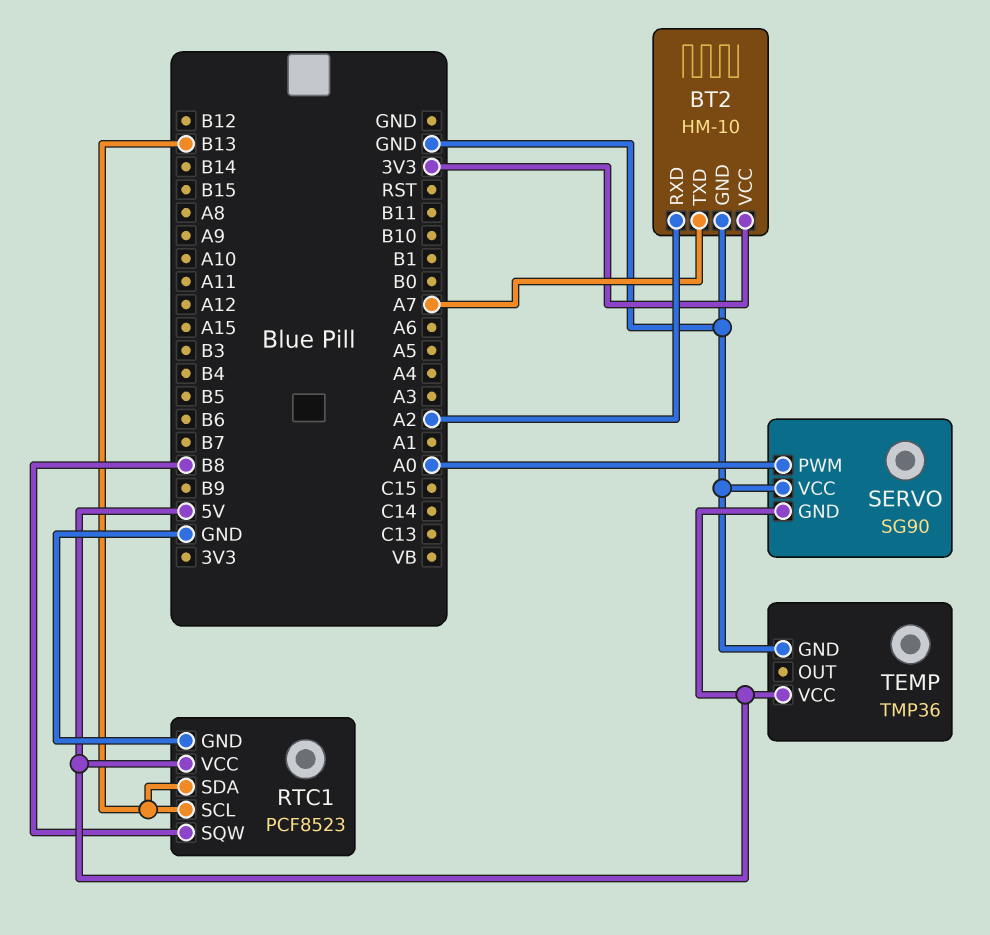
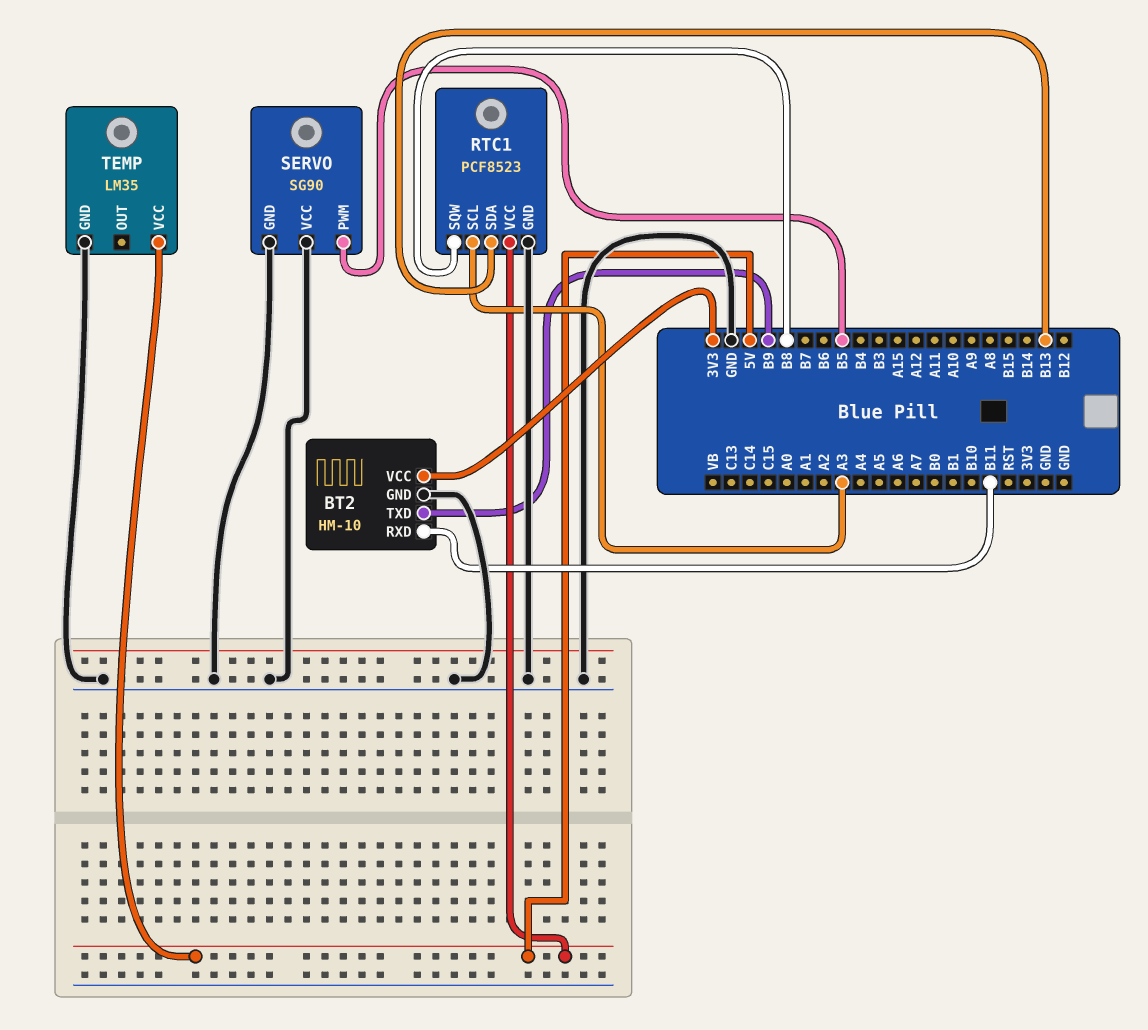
BT2 pin RXD: A2 -> B11
BT2 pin TXD: A7 -> B9
RTC1 pin SCL: B13 -> A3
SERVO pin GND: 5V -> GND
SERVO pin PWM: A0 -> B5
TEMP: TMP36 -> LM35

